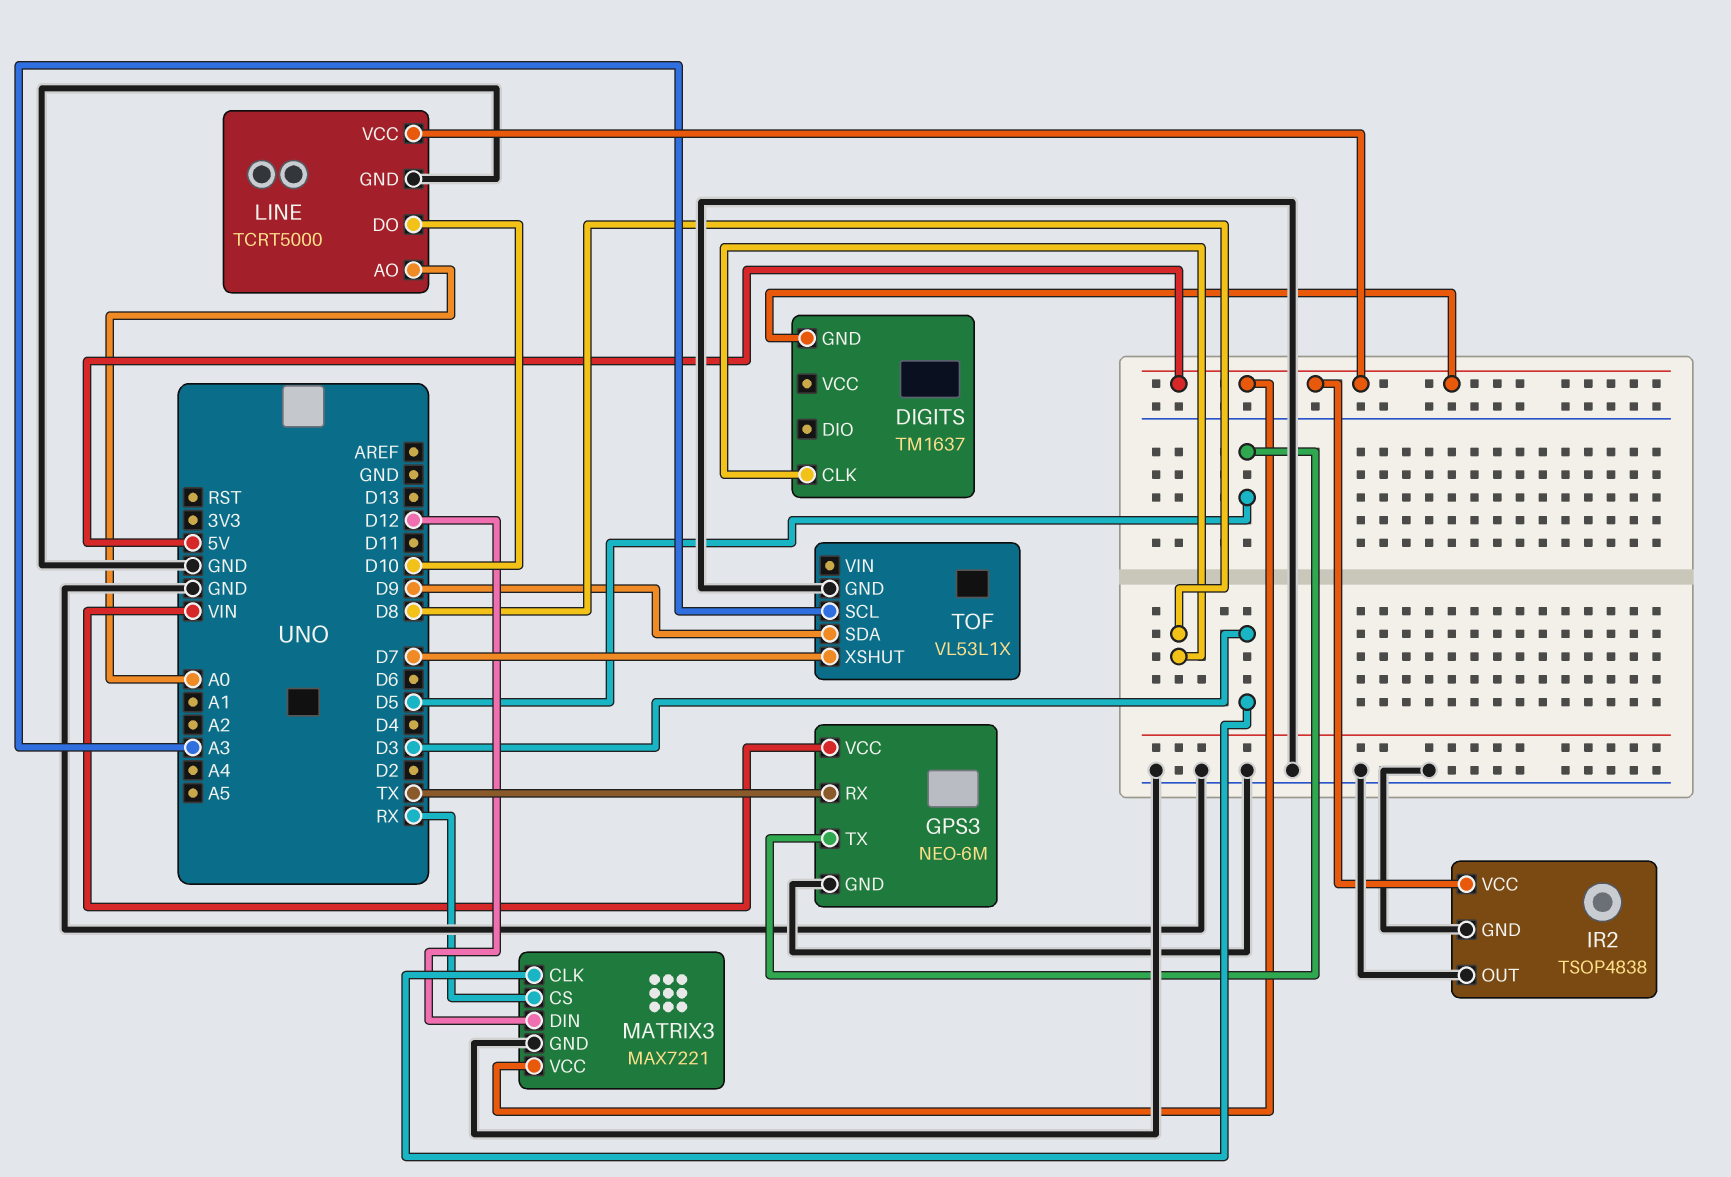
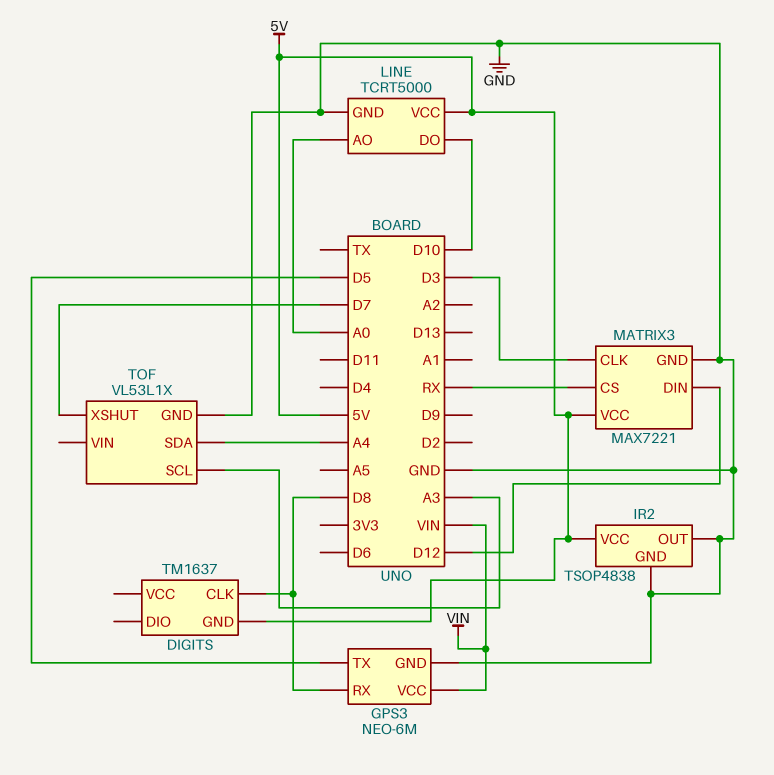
GPS3 pin RX: TX -> D8
TOF pin SDA: D9 -> A4

